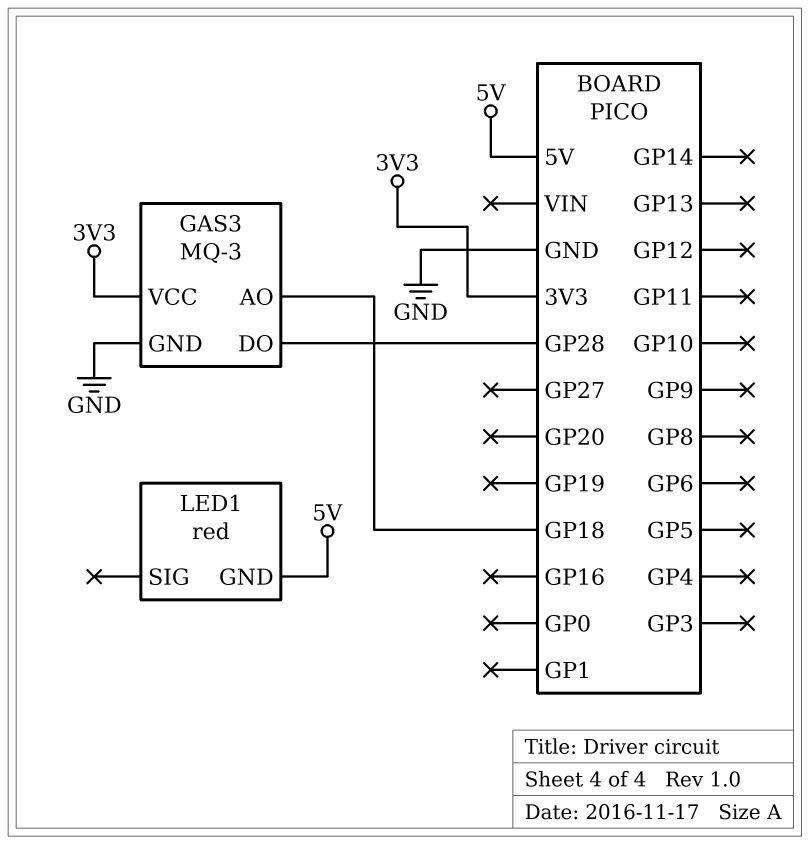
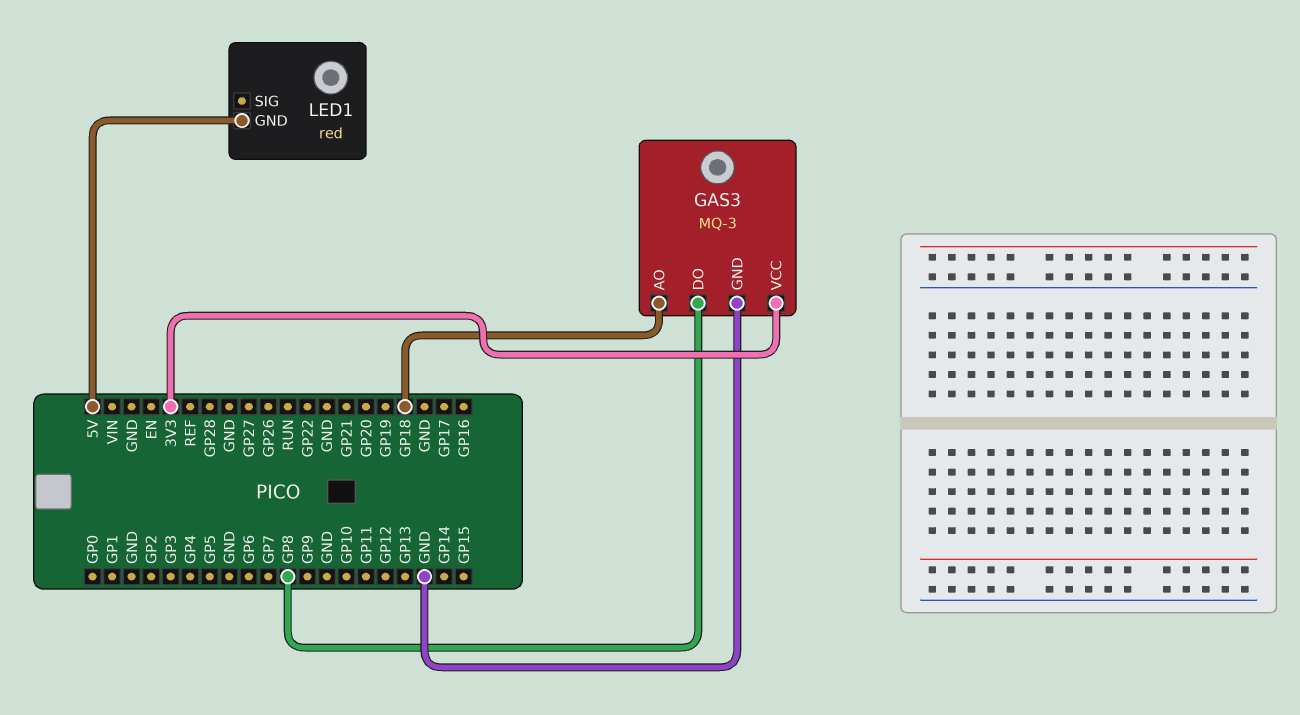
GAS3 pin DO: GP28 -> GP8

